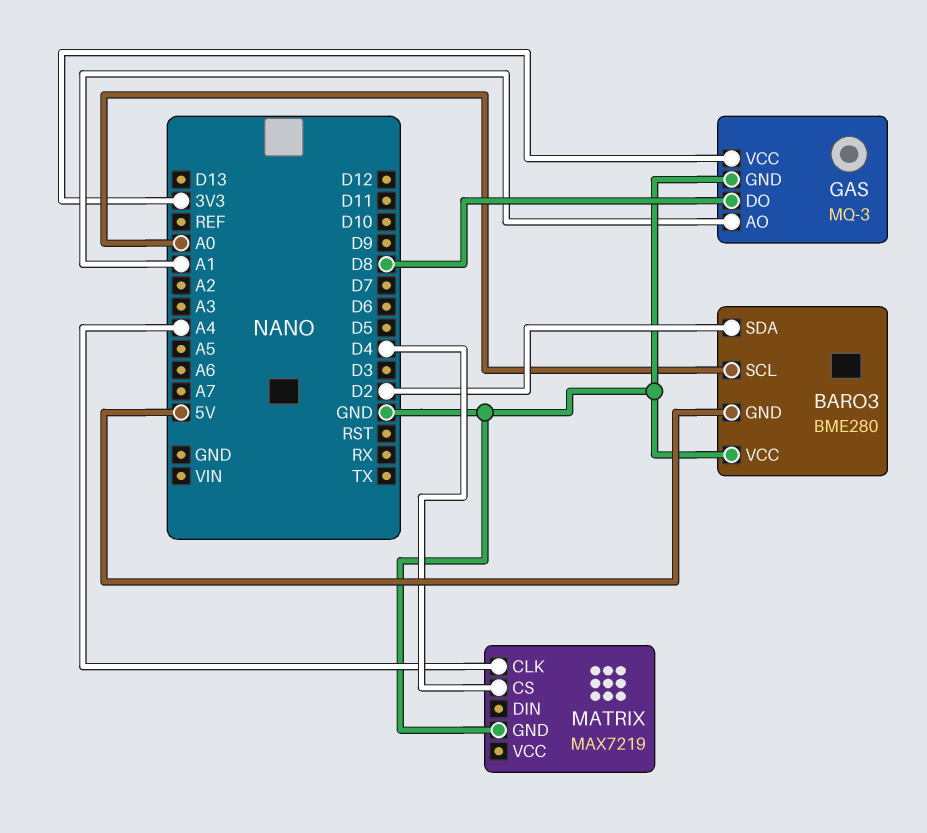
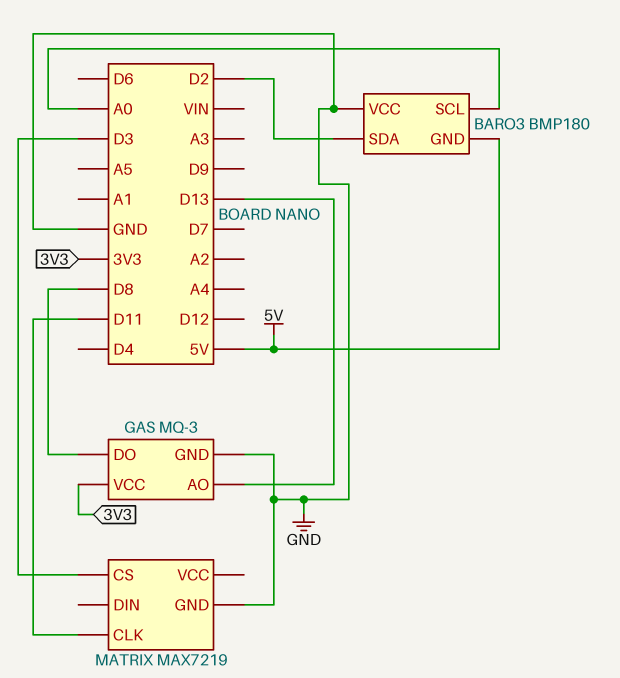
BARO3: BME280 -> BMP180
GAS pin AO: A1 -> D13
MATRIX pin CLK: A4 -> D11
MATRIX pin CS: D4 -> D3

